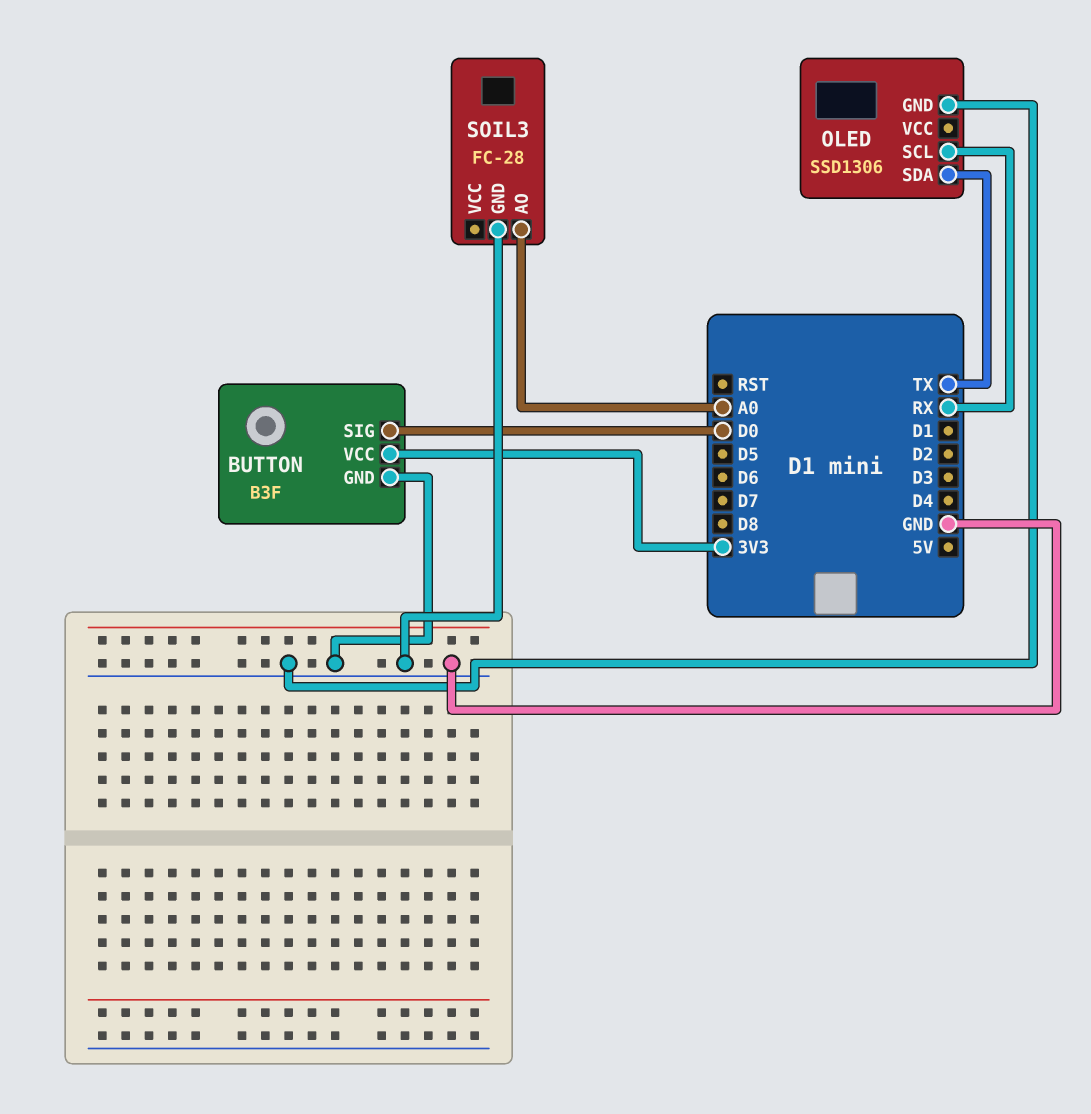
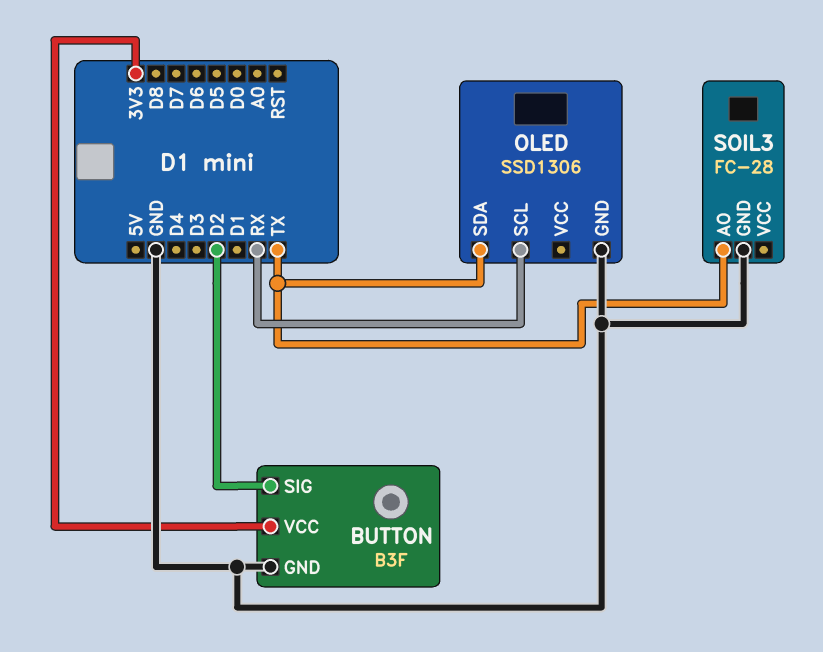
BUTTON pin SIG: D0 -> D2
SOIL3 pin AO: A0 -> TX

